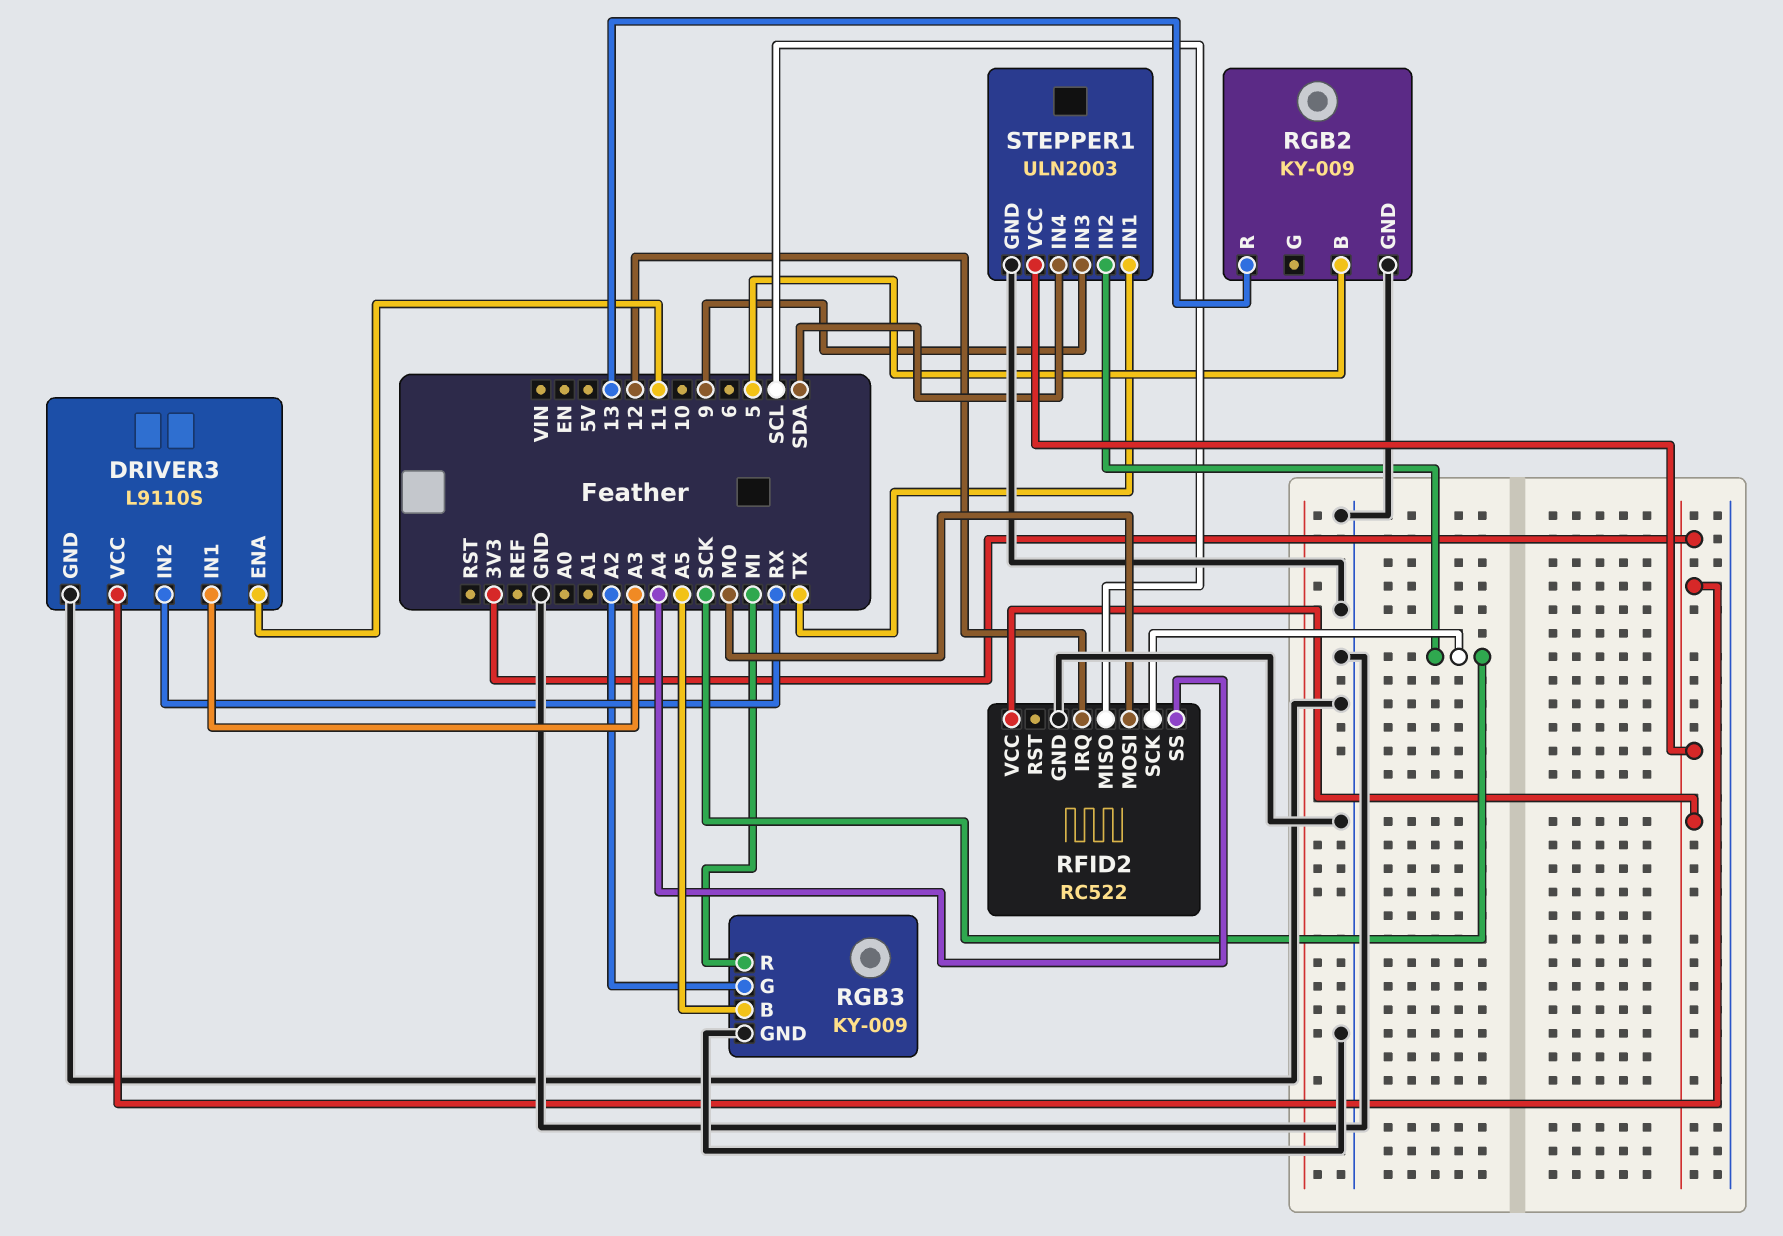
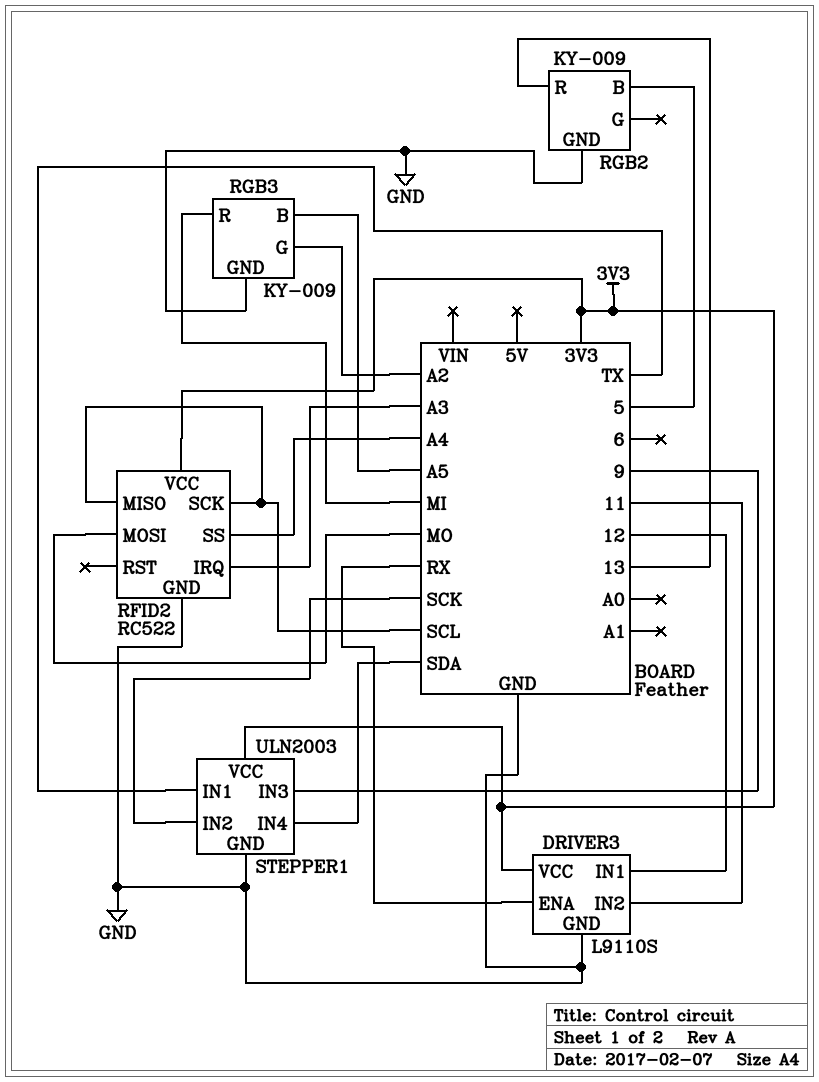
DRIVER3 pin ENA: 11 -> RX
DRIVER3 pin IN1: A3 -> 12
DRIVER3 pin IN2: RX -> 11
RFID2 pin IRQ: 12 -> A3
RFID2 pin SCK: SCK -> SCL

